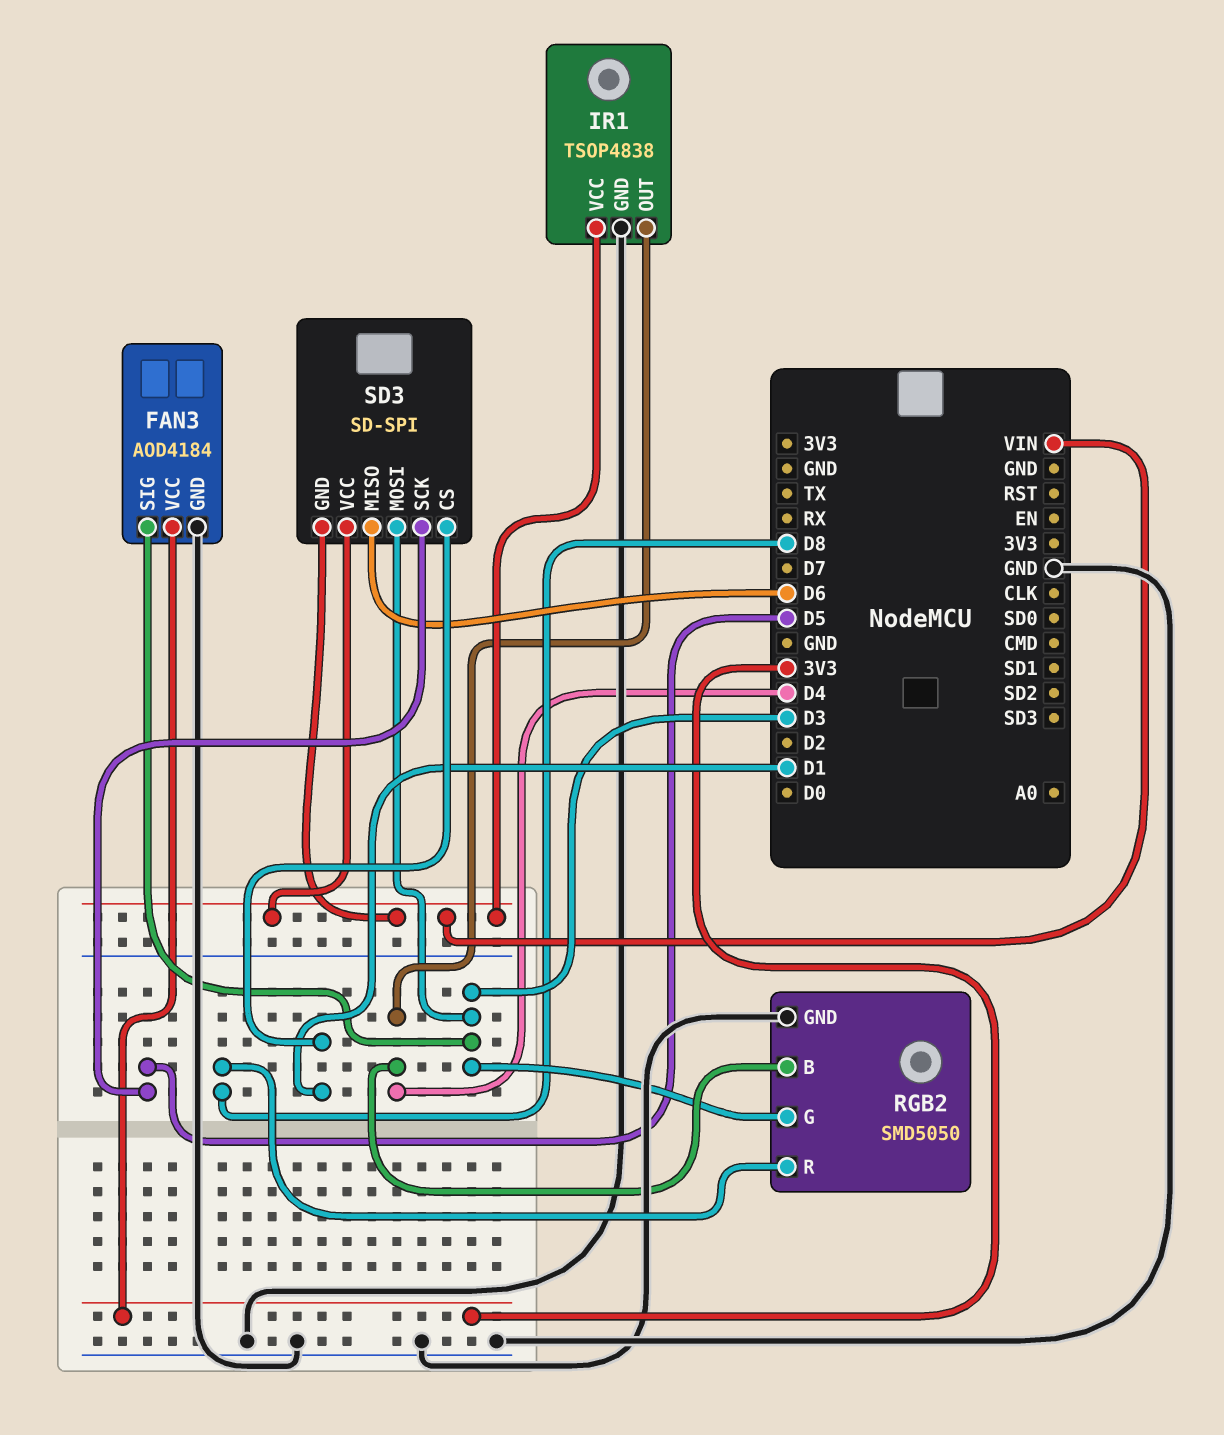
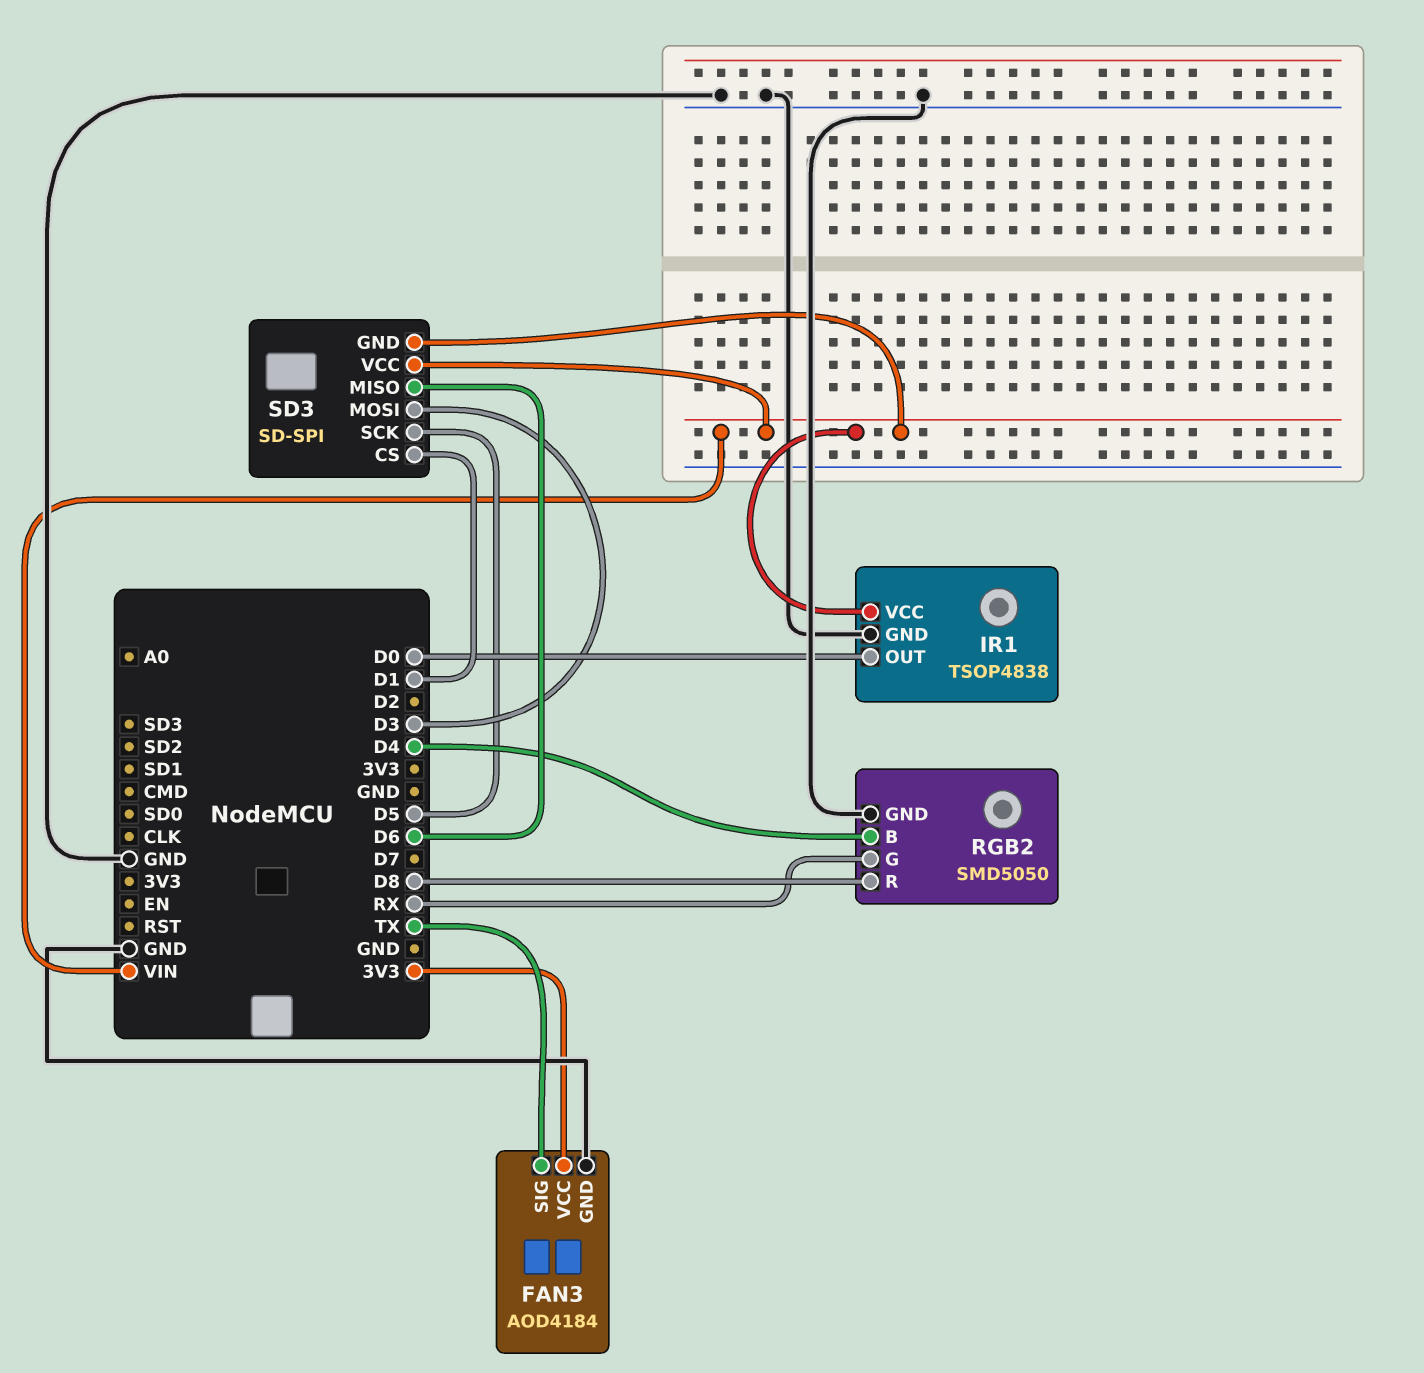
FAN3 pin SIG: D3 -> TX
IR1 pin OUT: D4 -> D0
RGB2 pin G: D3 -> RX

